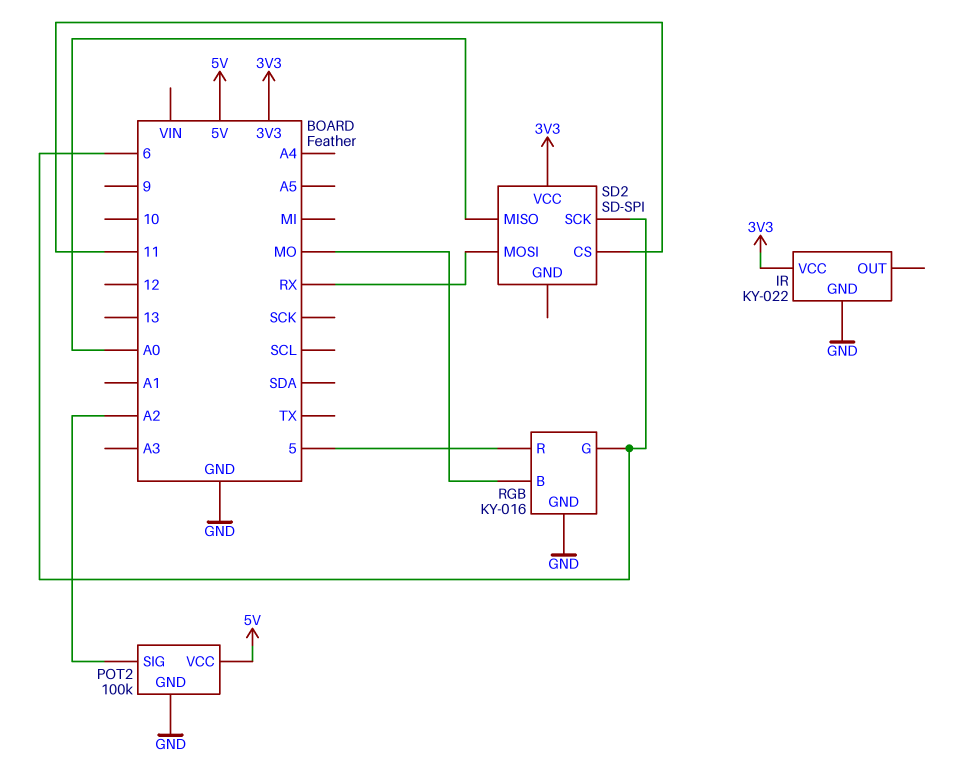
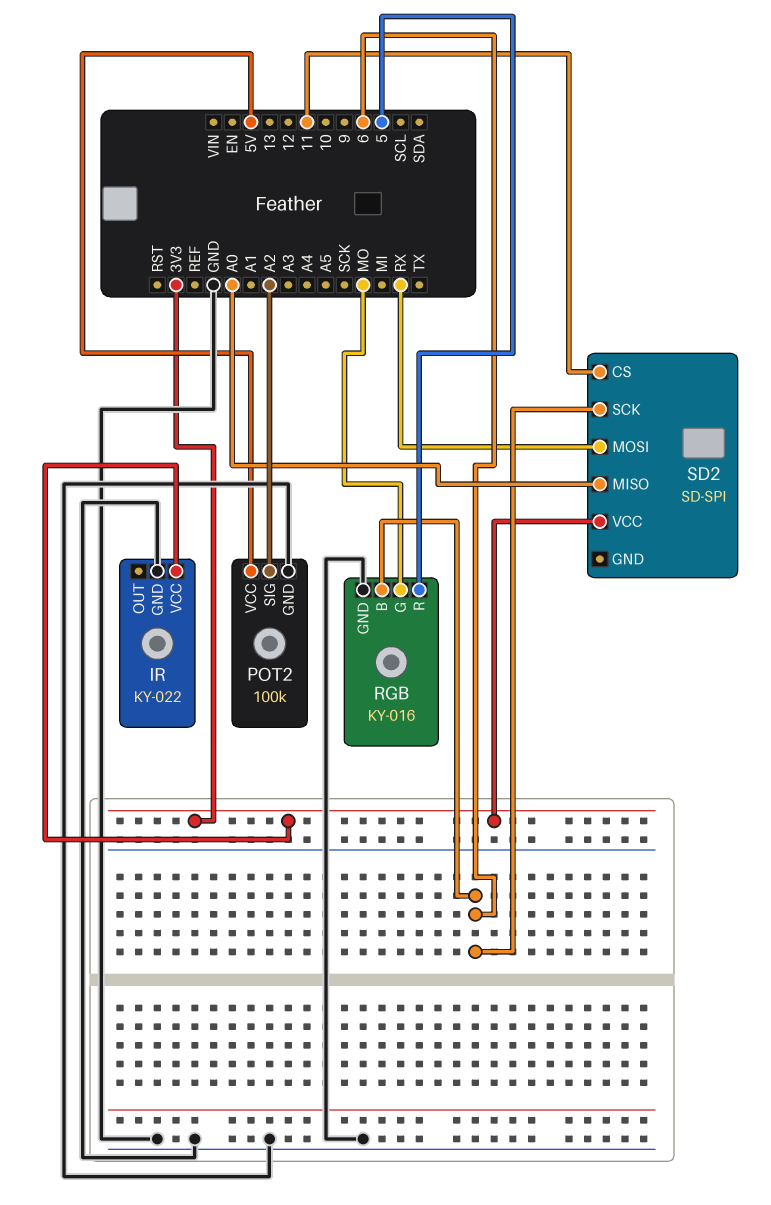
RGB pin B: MO -> 6
RGB pin G: 6 -> MO

